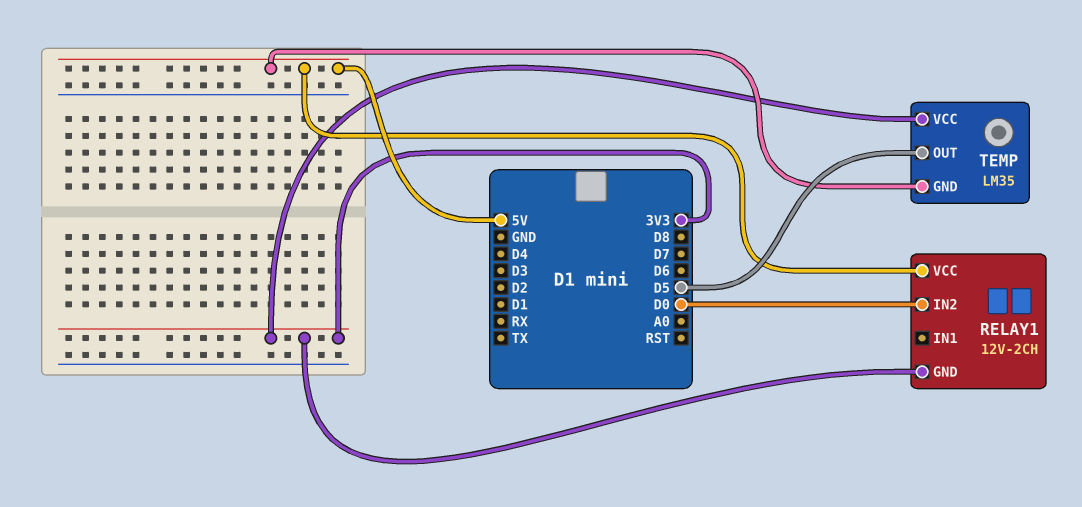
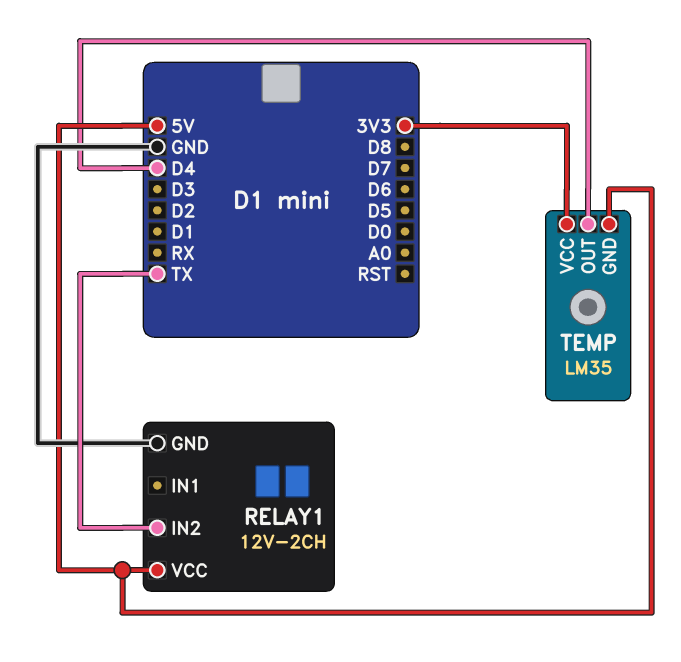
RELAY1 pin GND: 3V3 -> GND
RELAY1 pin IN2: D0 -> TX
TEMP pin OUT: D5 -> D4

